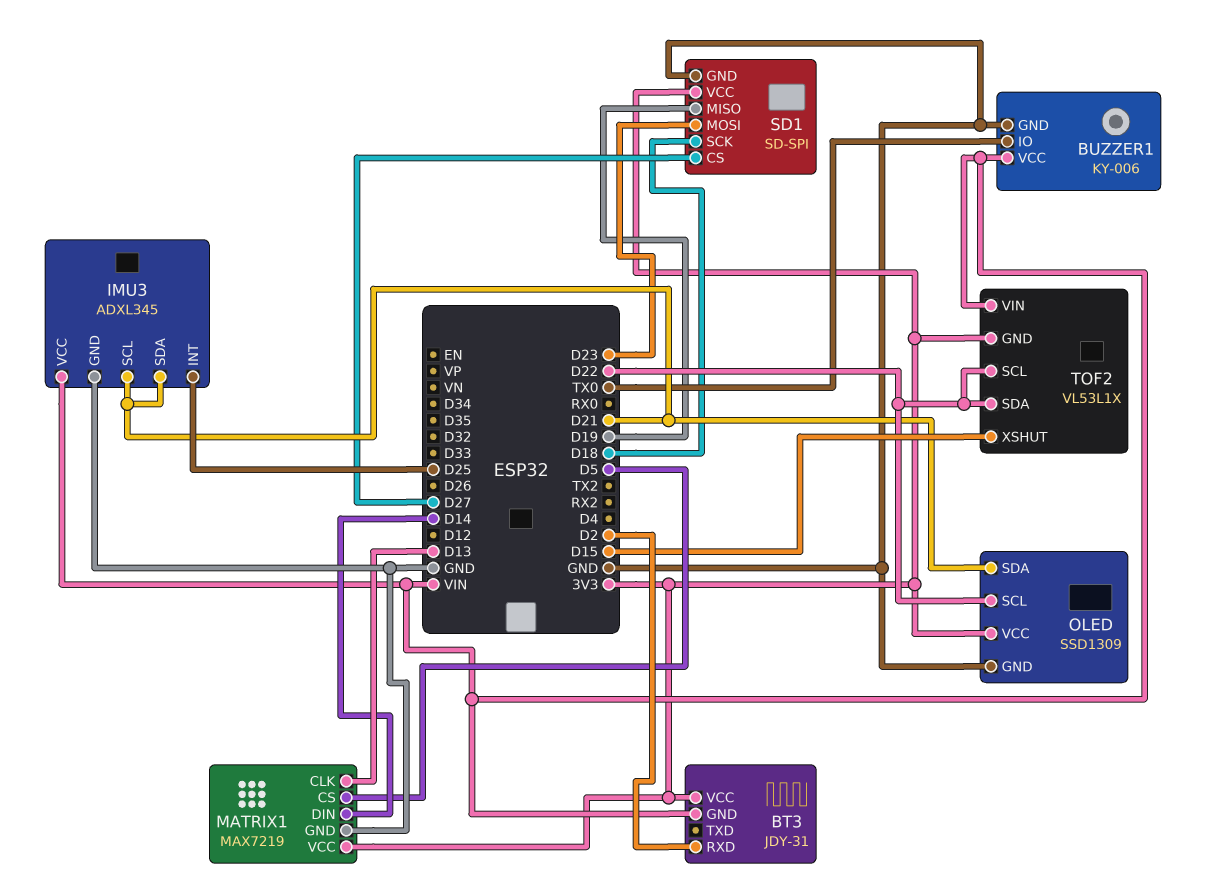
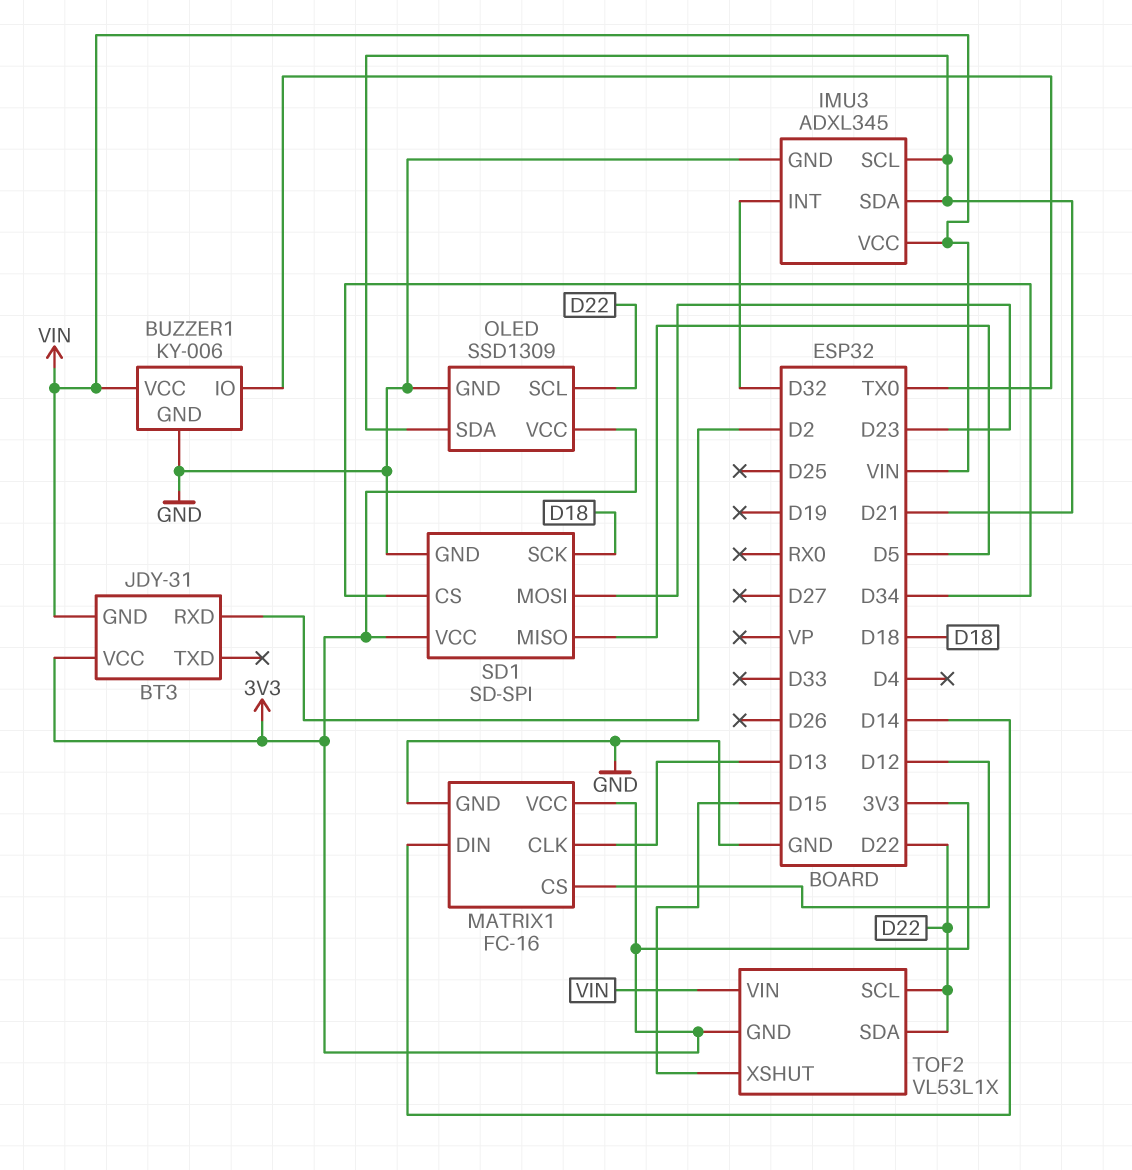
IMU3 pin INT: D25 -> D32
MATRIX1: MAX7219 -> FC-16
MATRIX1 pin CS: D5 -> D12
SD1 pin CS: D27 -> D34
SD1 pin MISO: D19 -> D5

